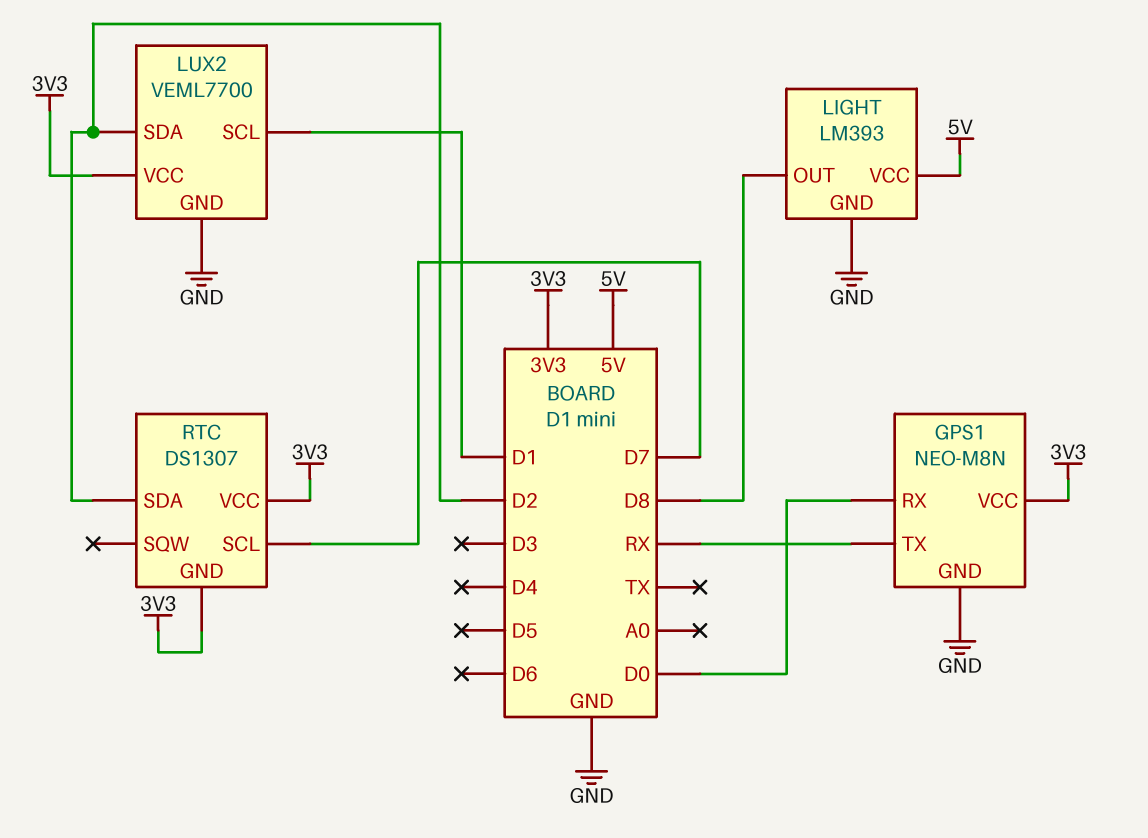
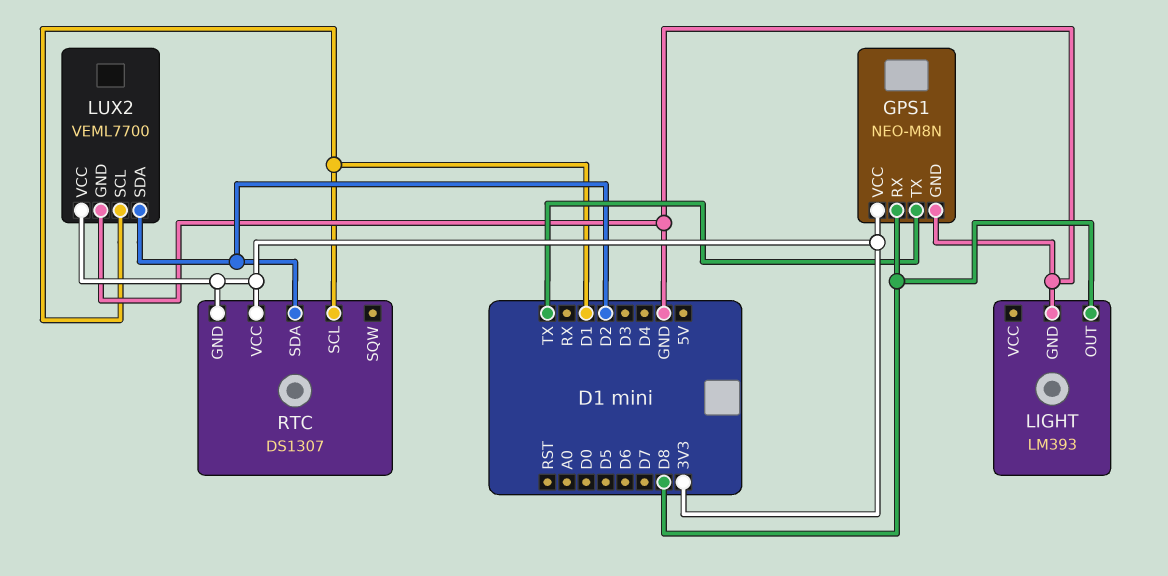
GPS1 pin RX: D0 -> D8
GPS1 pin TX: RX -> TX
LIGHT pin VCC: 5V -> none
RTC pin SCL: D7 -> D1

